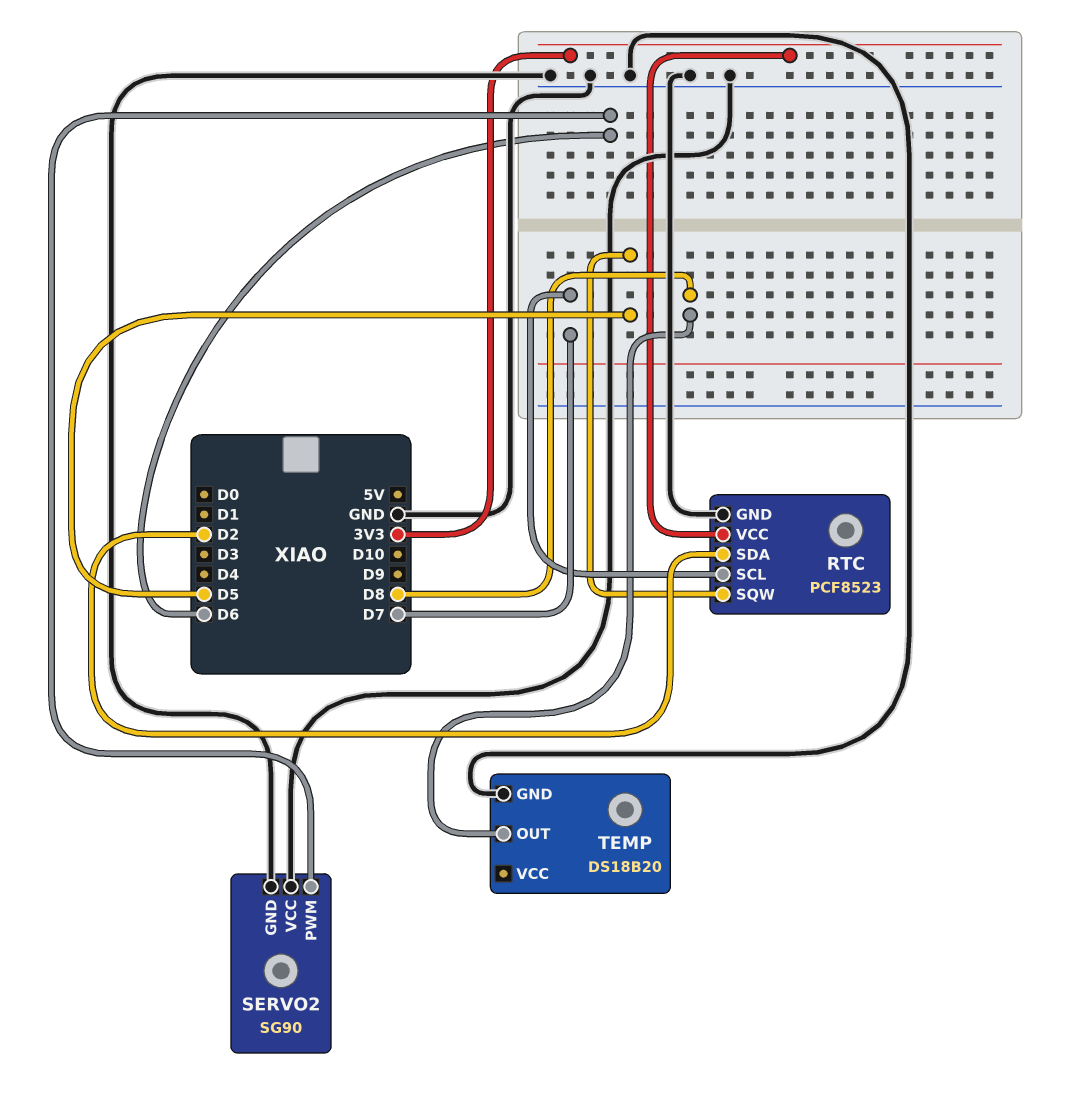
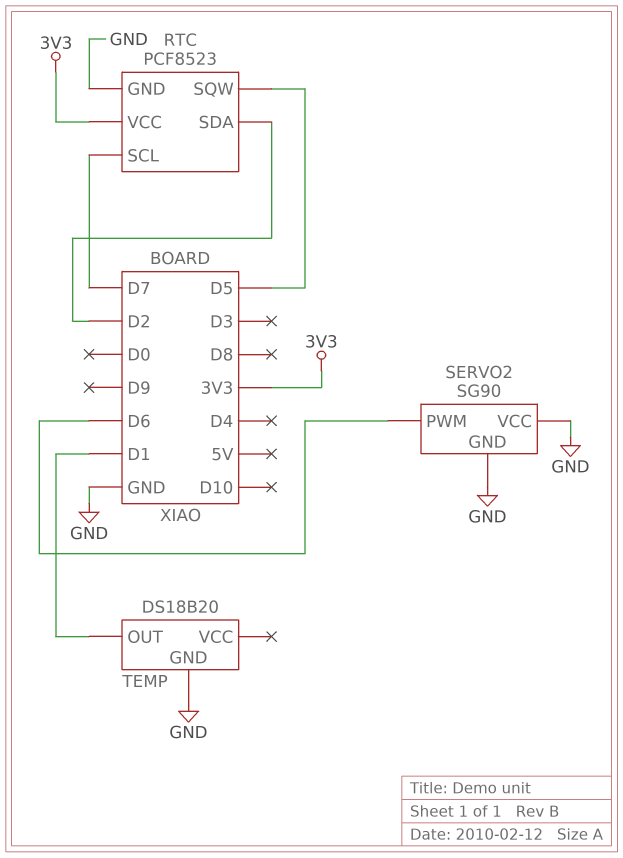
TEMP pin OUT: D8 -> D1

